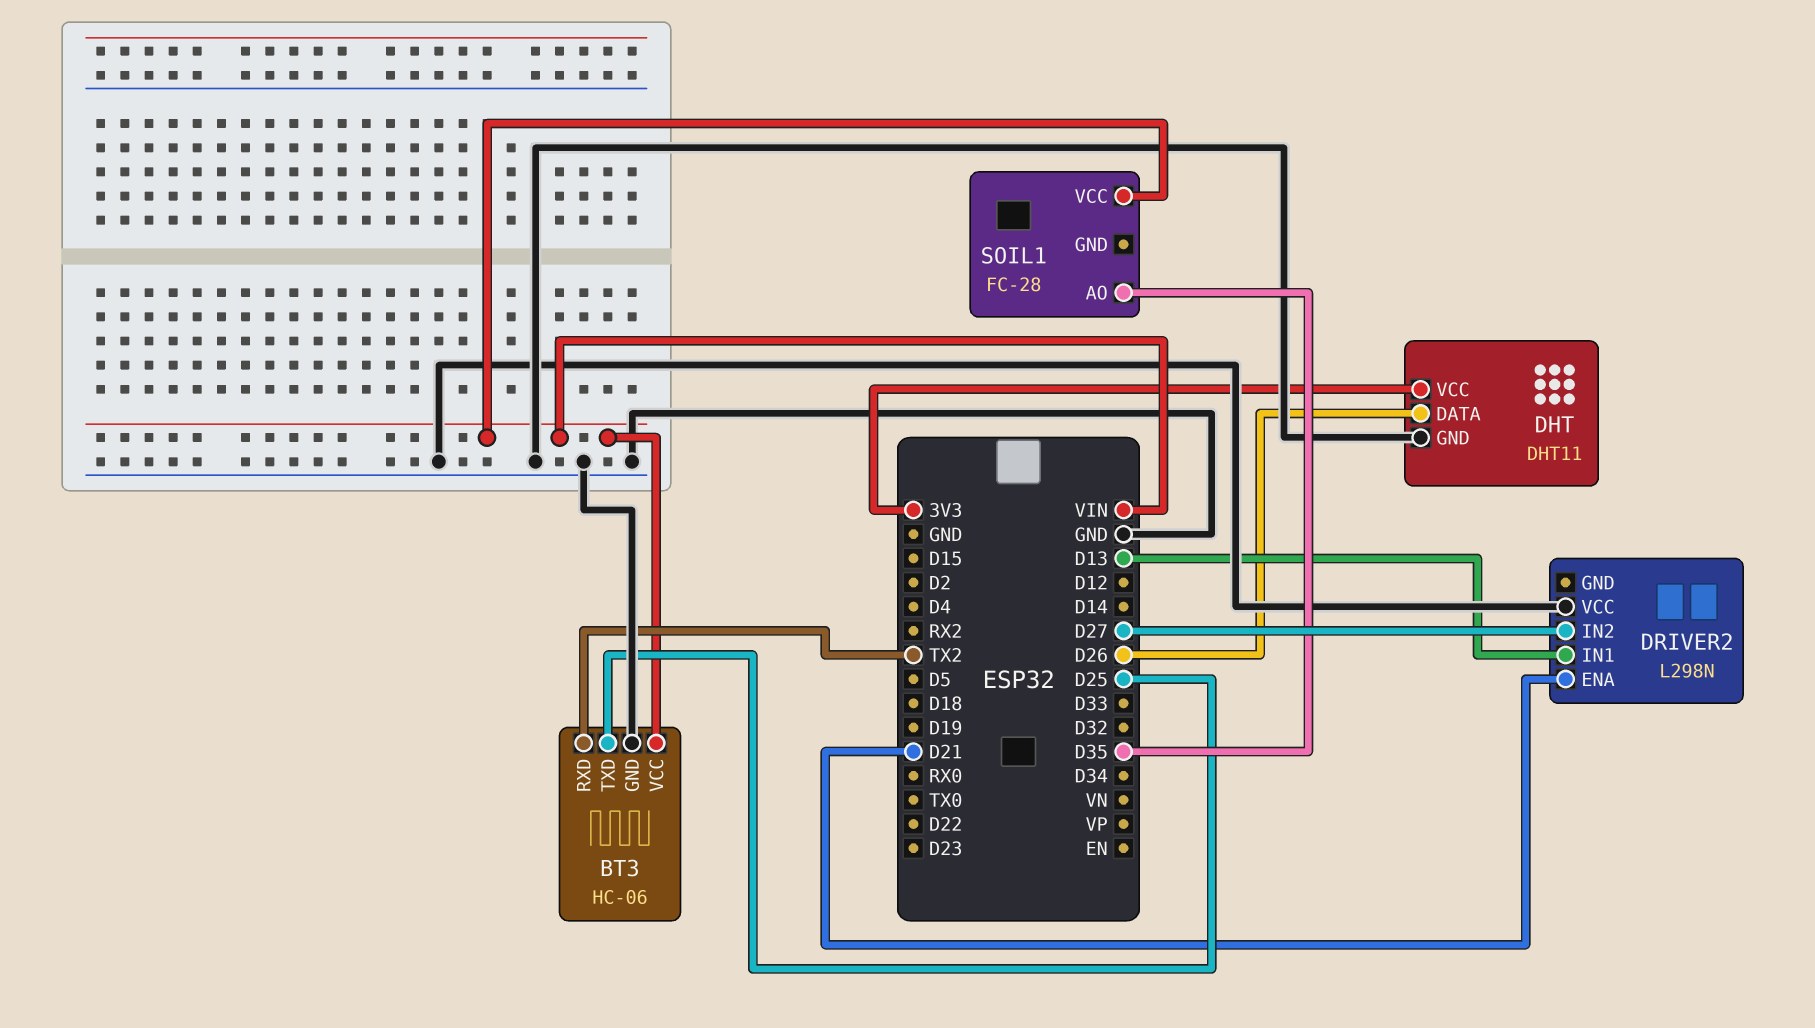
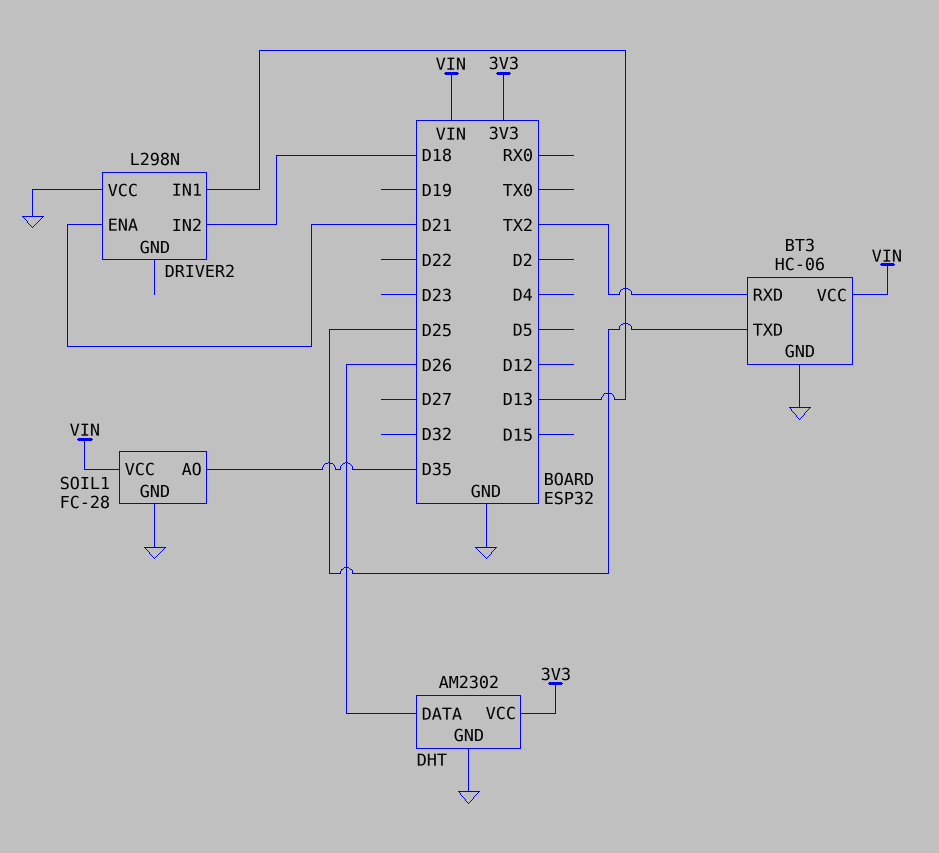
DHT: DHT11 -> AM2302
DRIVER2 pin IN2: D27 -> D18
SOIL1 pin GND: none -> GND

